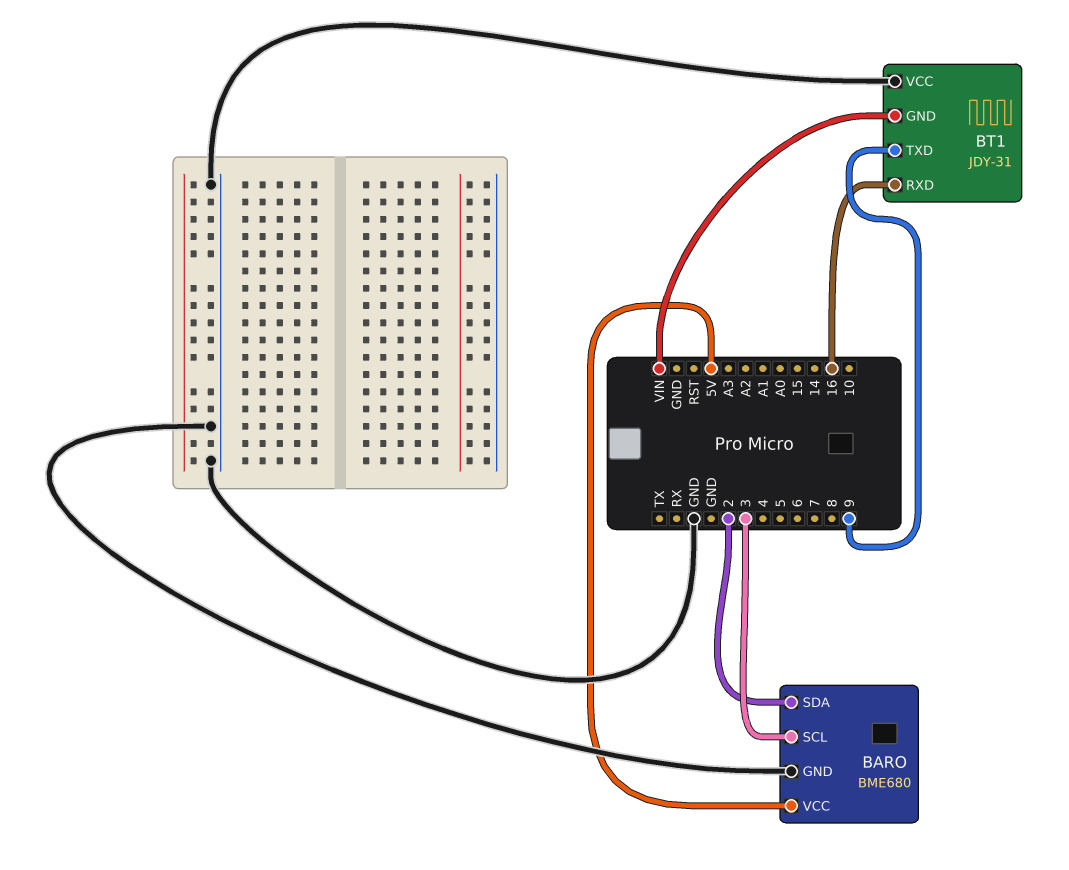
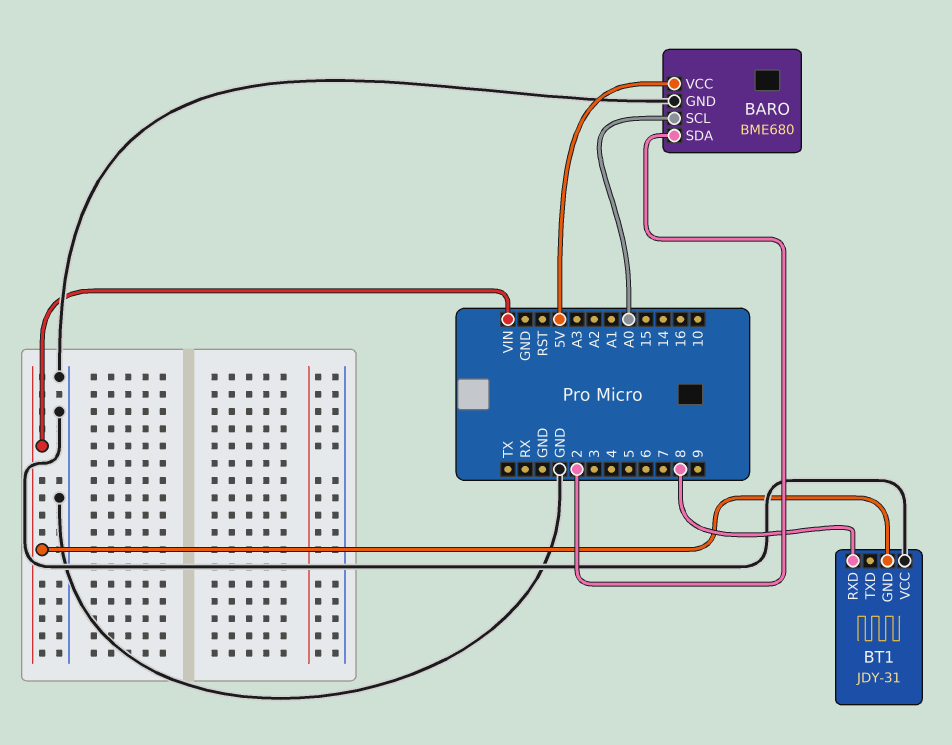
BARO pin SCL: 3 -> A0
BT1 pin RXD: 16 -> 8
BT1 pin TXD: 9 -> none

